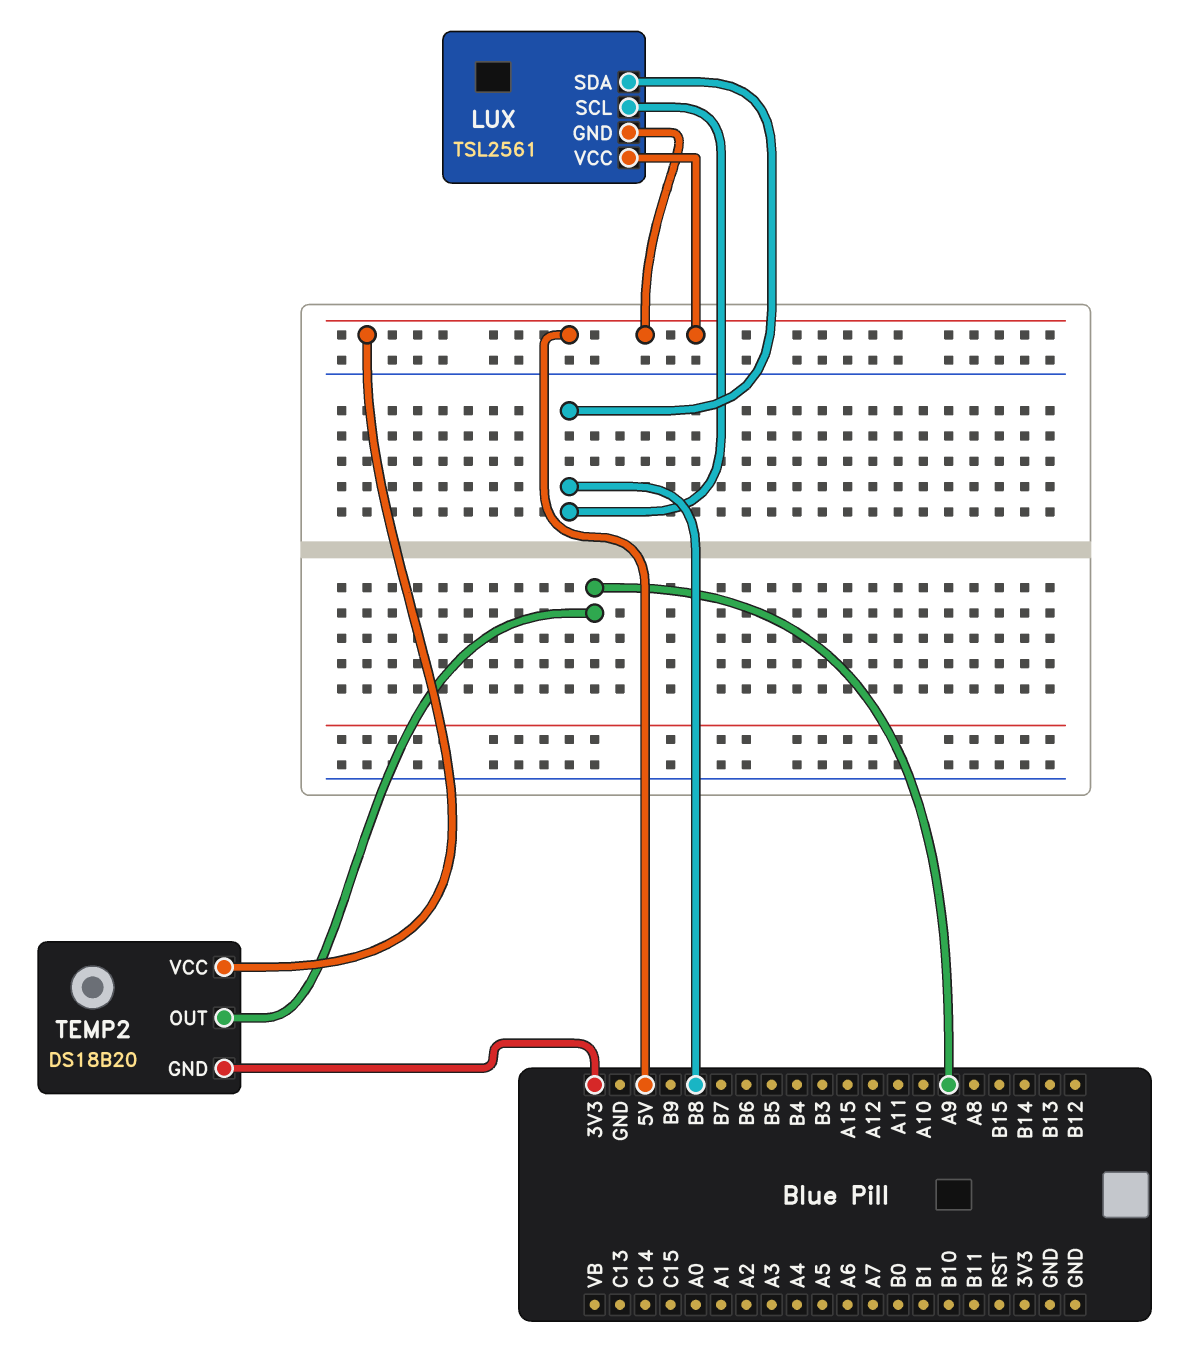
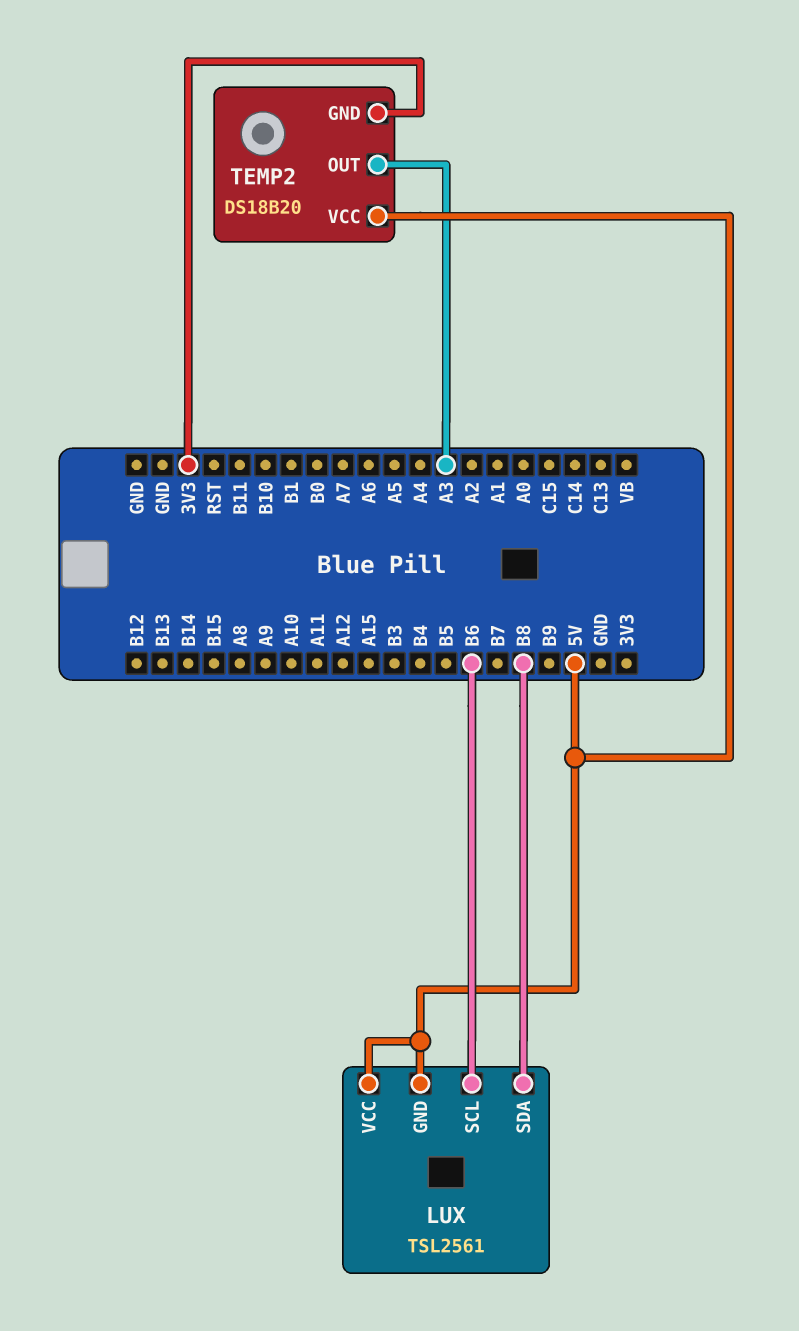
LUX pin SCL: B8 -> B6
TEMP2 pin OUT: A9 -> A3

